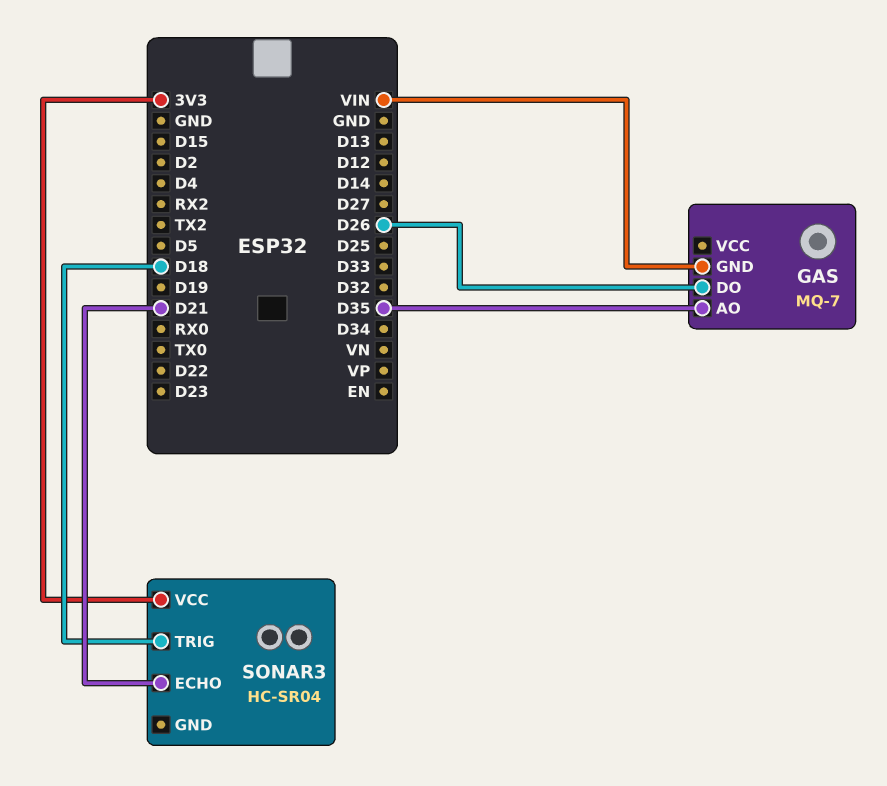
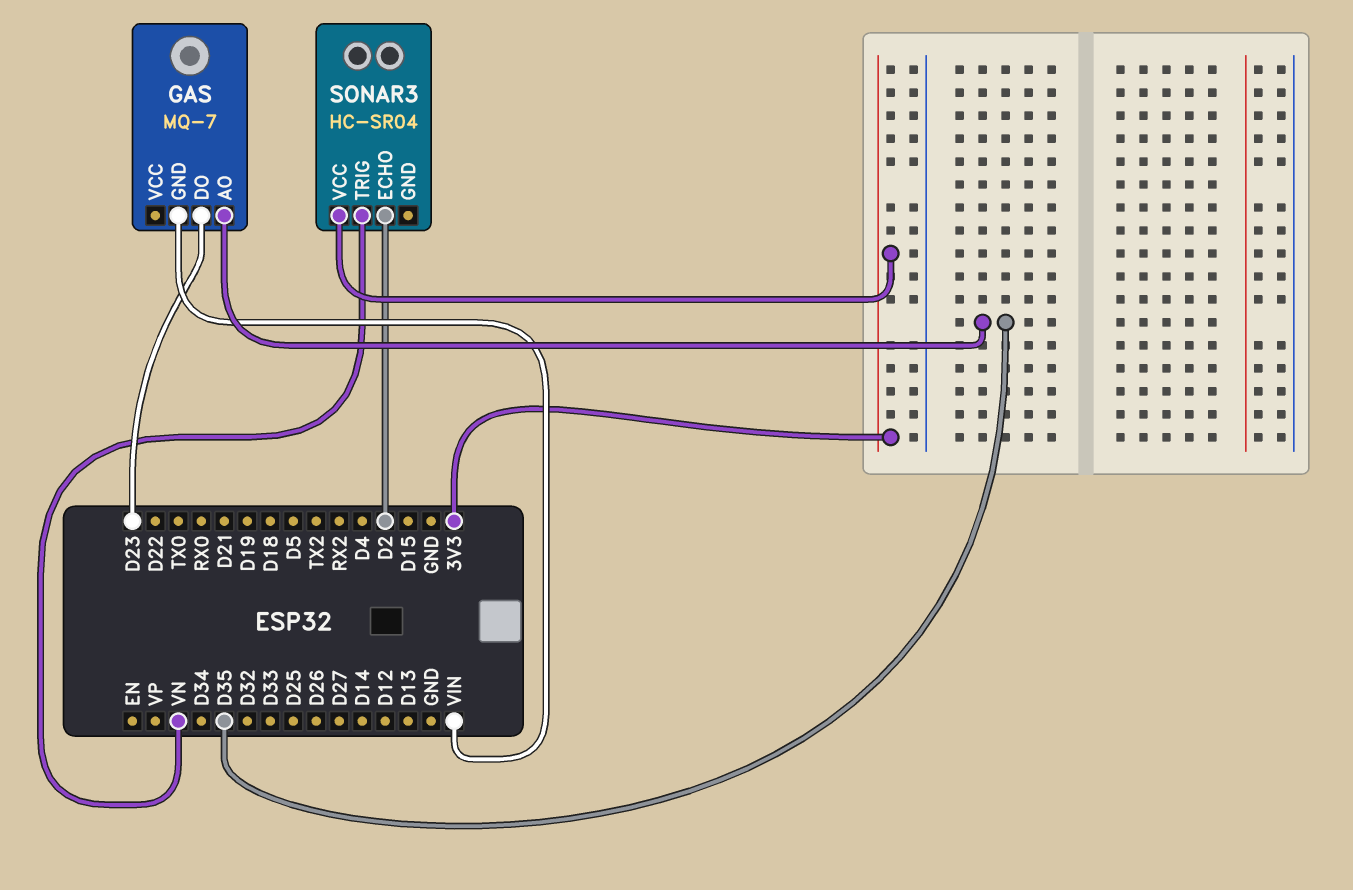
GAS pin DO: D26 -> D23
SONAR3 pin ECHO: D21 -> D2
SONAR3 pin TRIG: D18 -> VN

